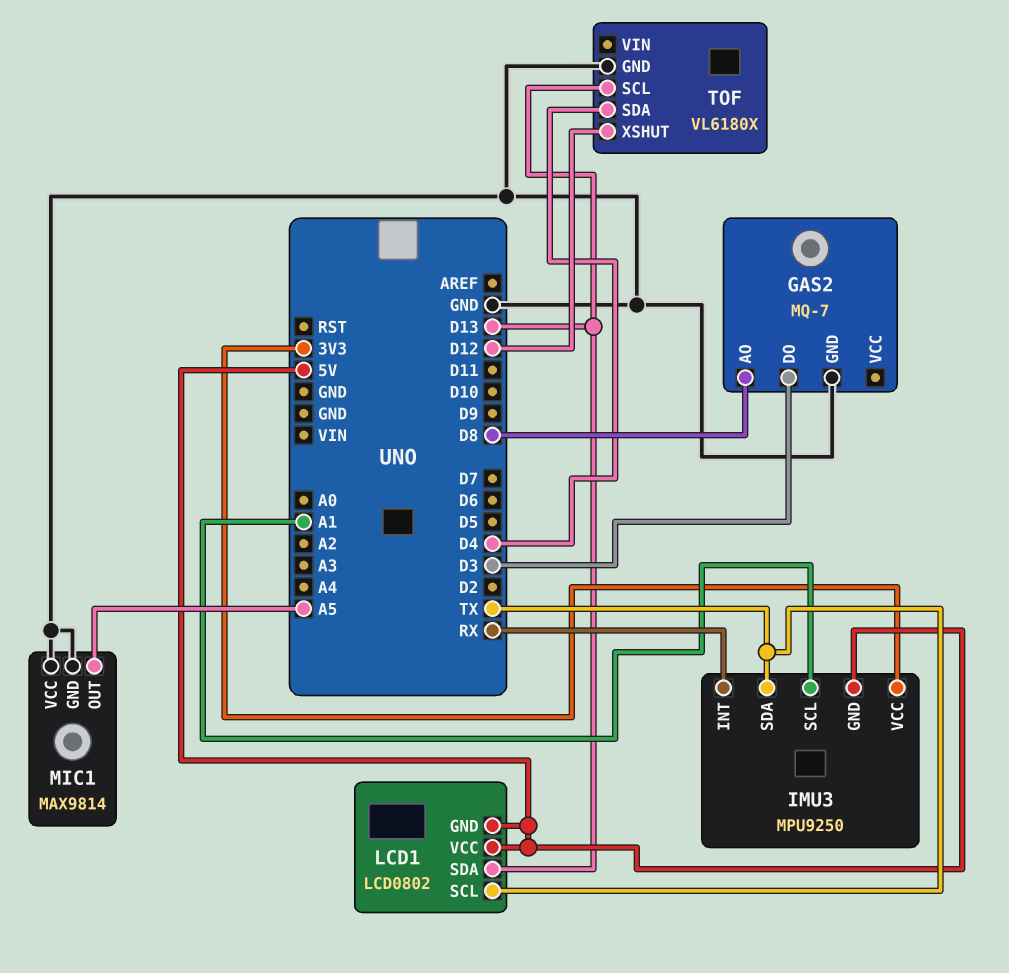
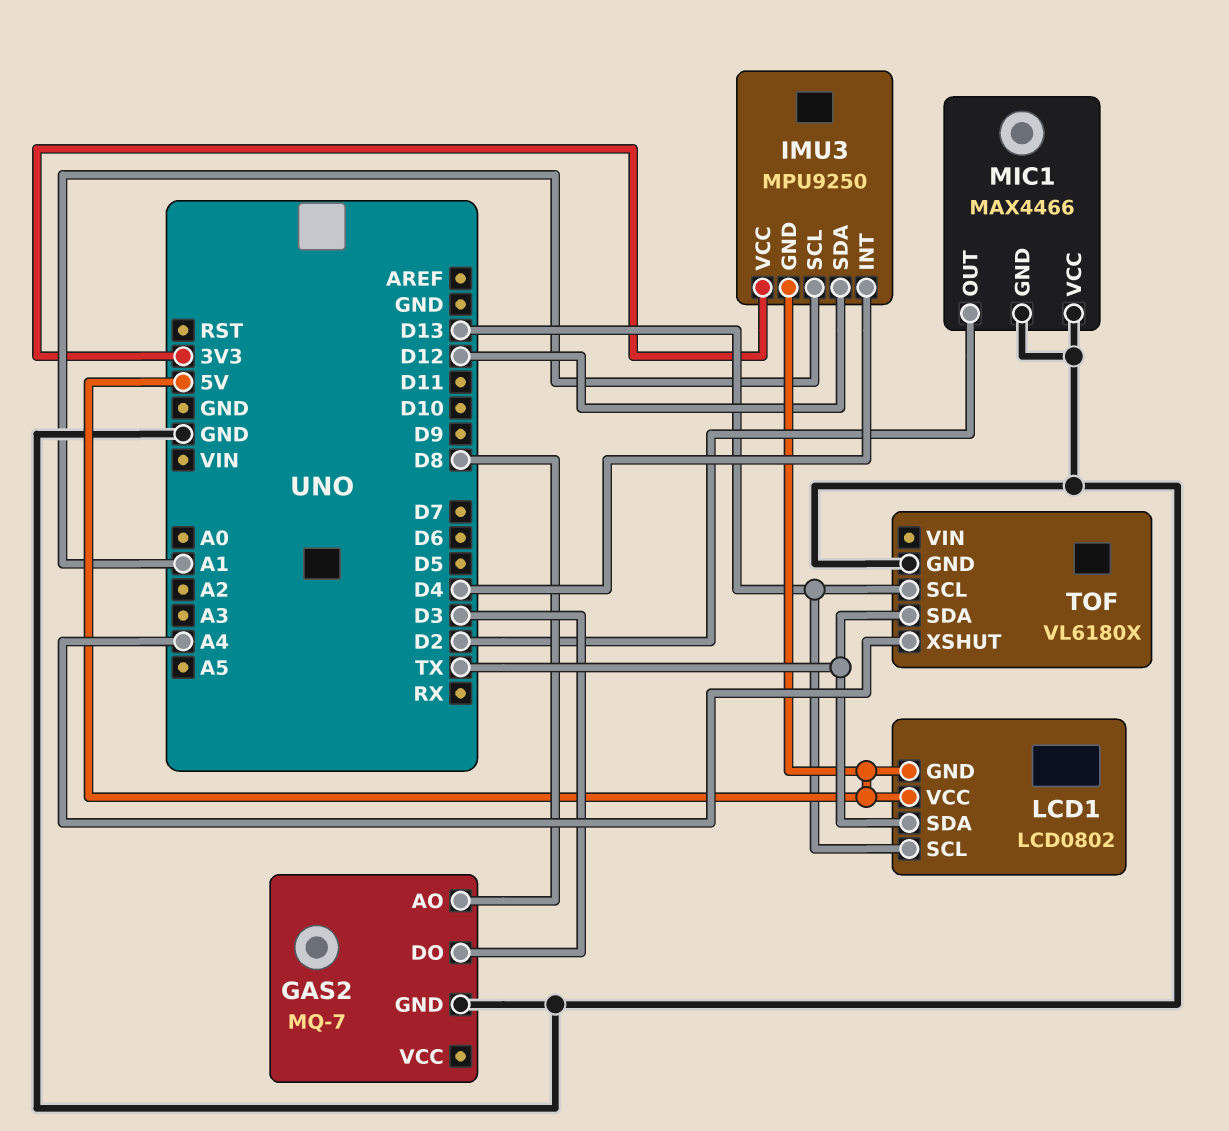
IMU3 pin INT: RX -> D4
IMU3 pin SDA: TX -> D12
LCD1 pin SCL: TX -> D13
LCD1 pin SDA: D13 -> TX
MIC1: MAX9814 -> MAX4466
MIC1 pin OUT: A5 -> D2
TOF pin SDA: D4 -> TX
TOF pin XSHUT: D12 -> A4

